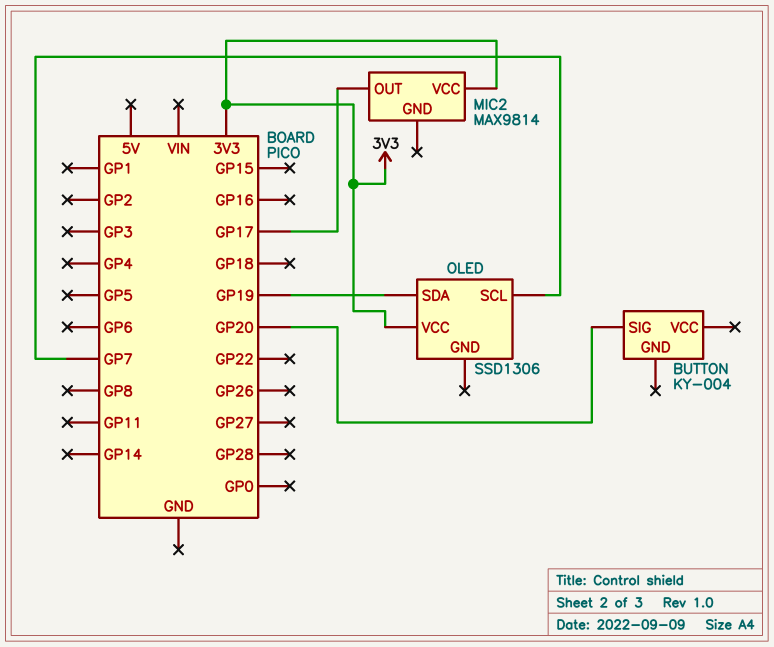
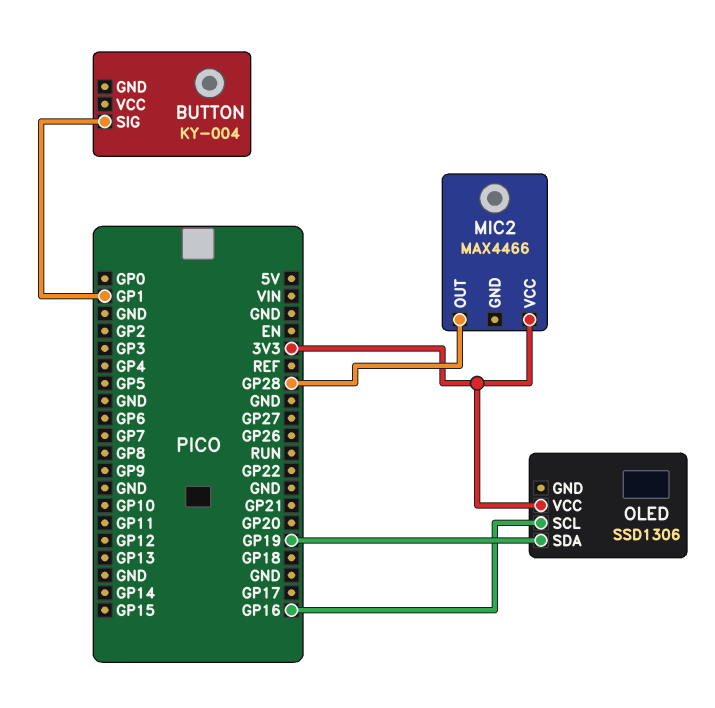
BUTTON pin SIG: GP20 -> GP1
MIC2: MAX9814 -> MAX4466
MIC2 pin OUT: GP17 -> GP28
OLED pin SCL: GP7 -> GP16

